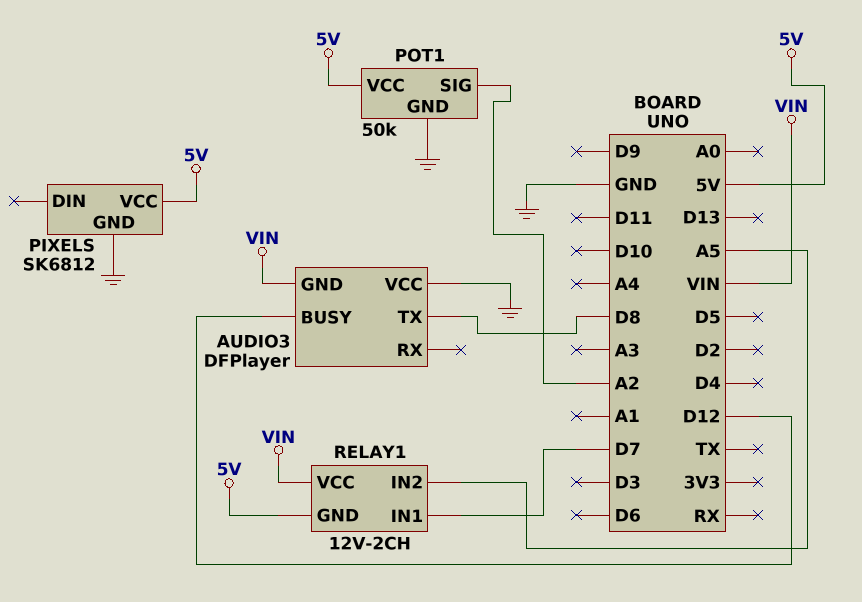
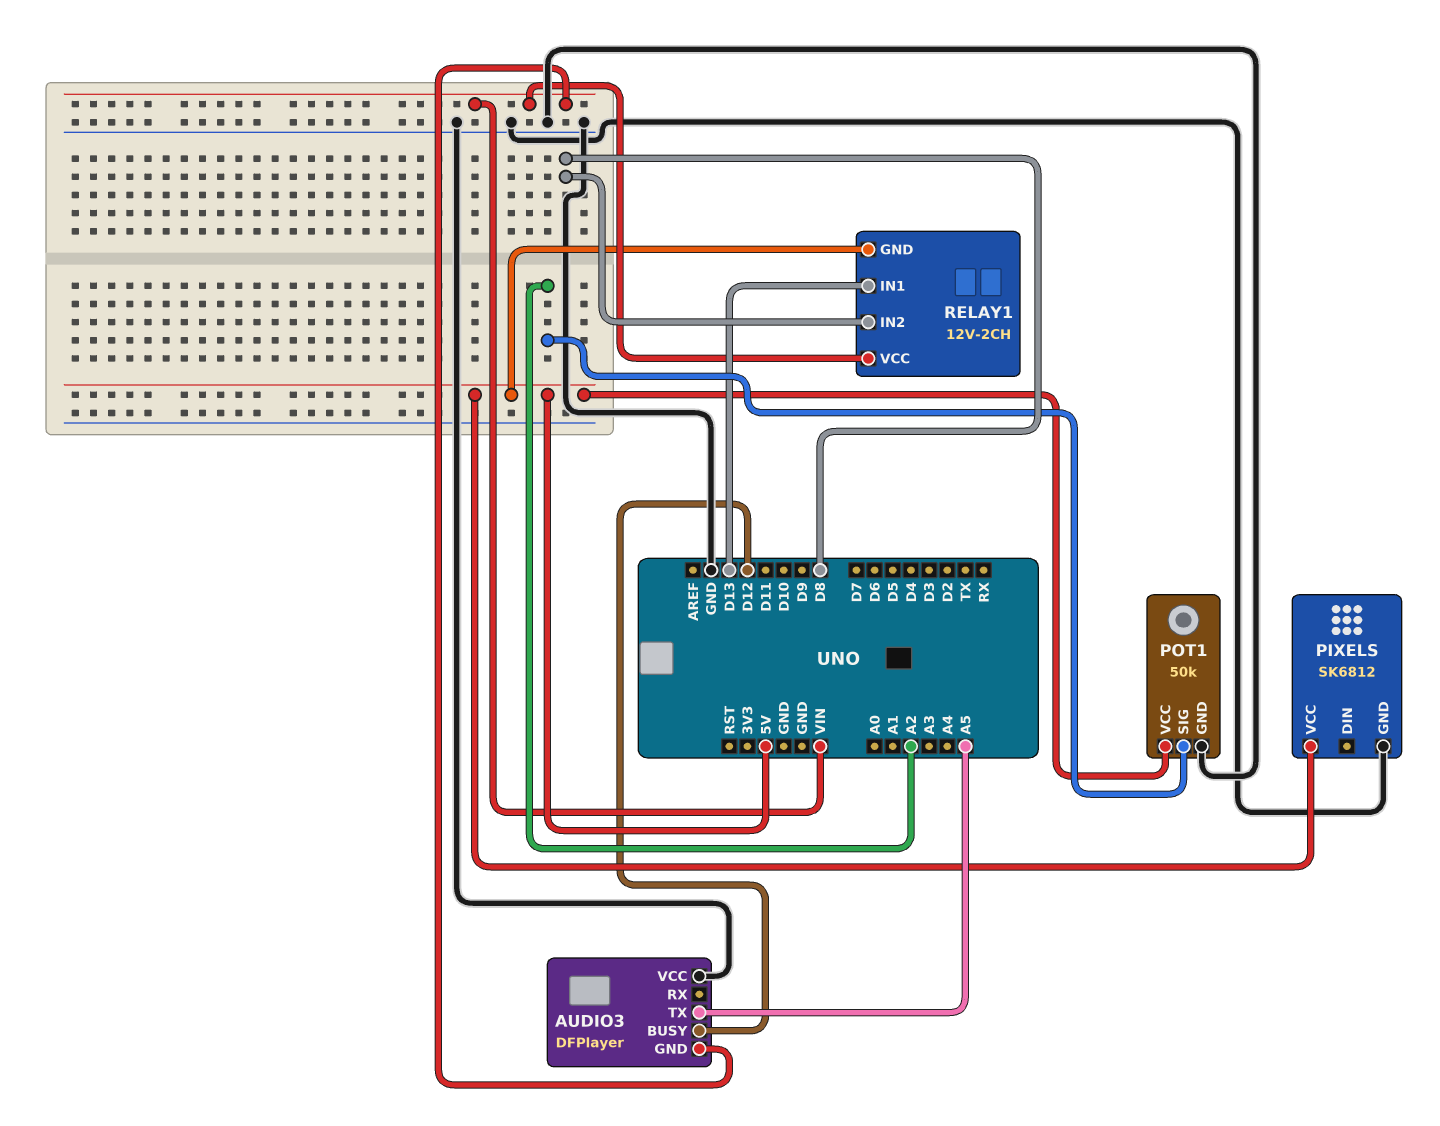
AUDIO3 pin TX: D8 -> A5
RELAY1 pin IN1: D7 -> D13
RELAY1 pin IN2: A5 -> D8

